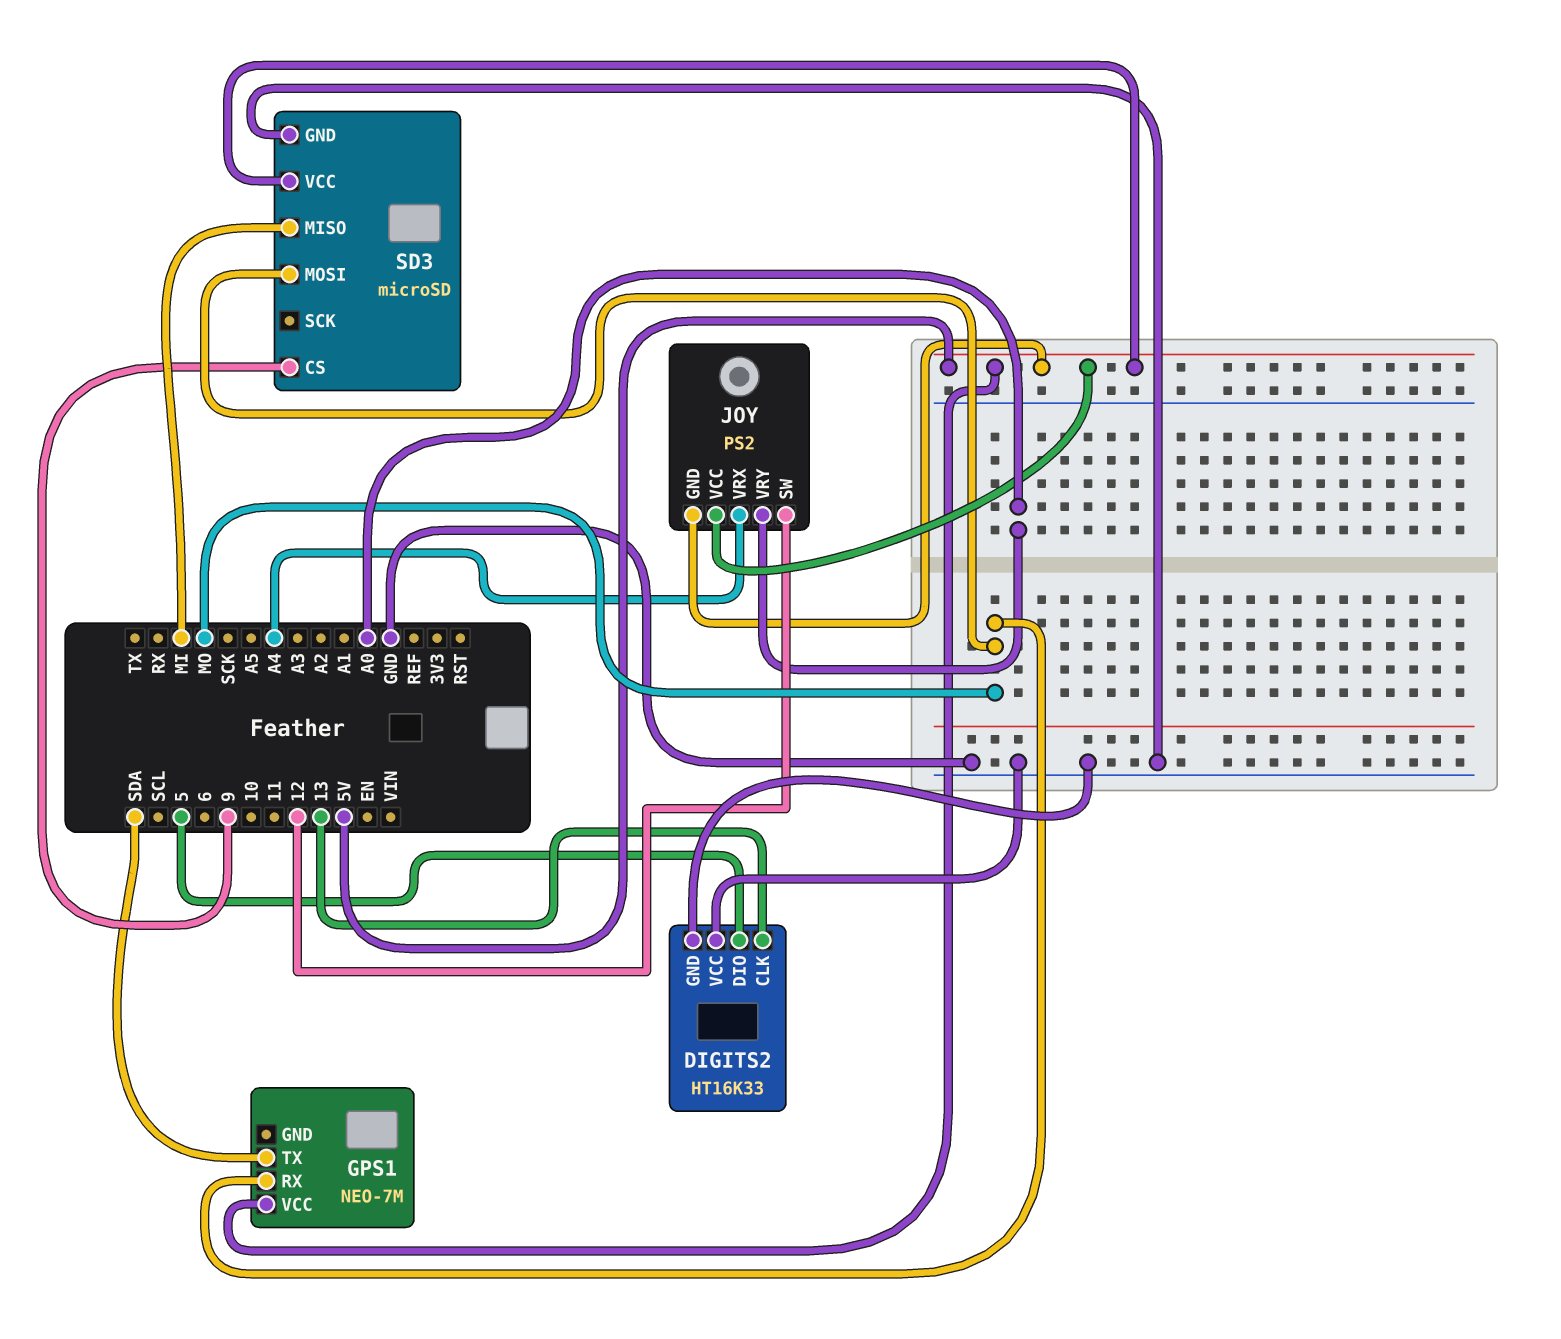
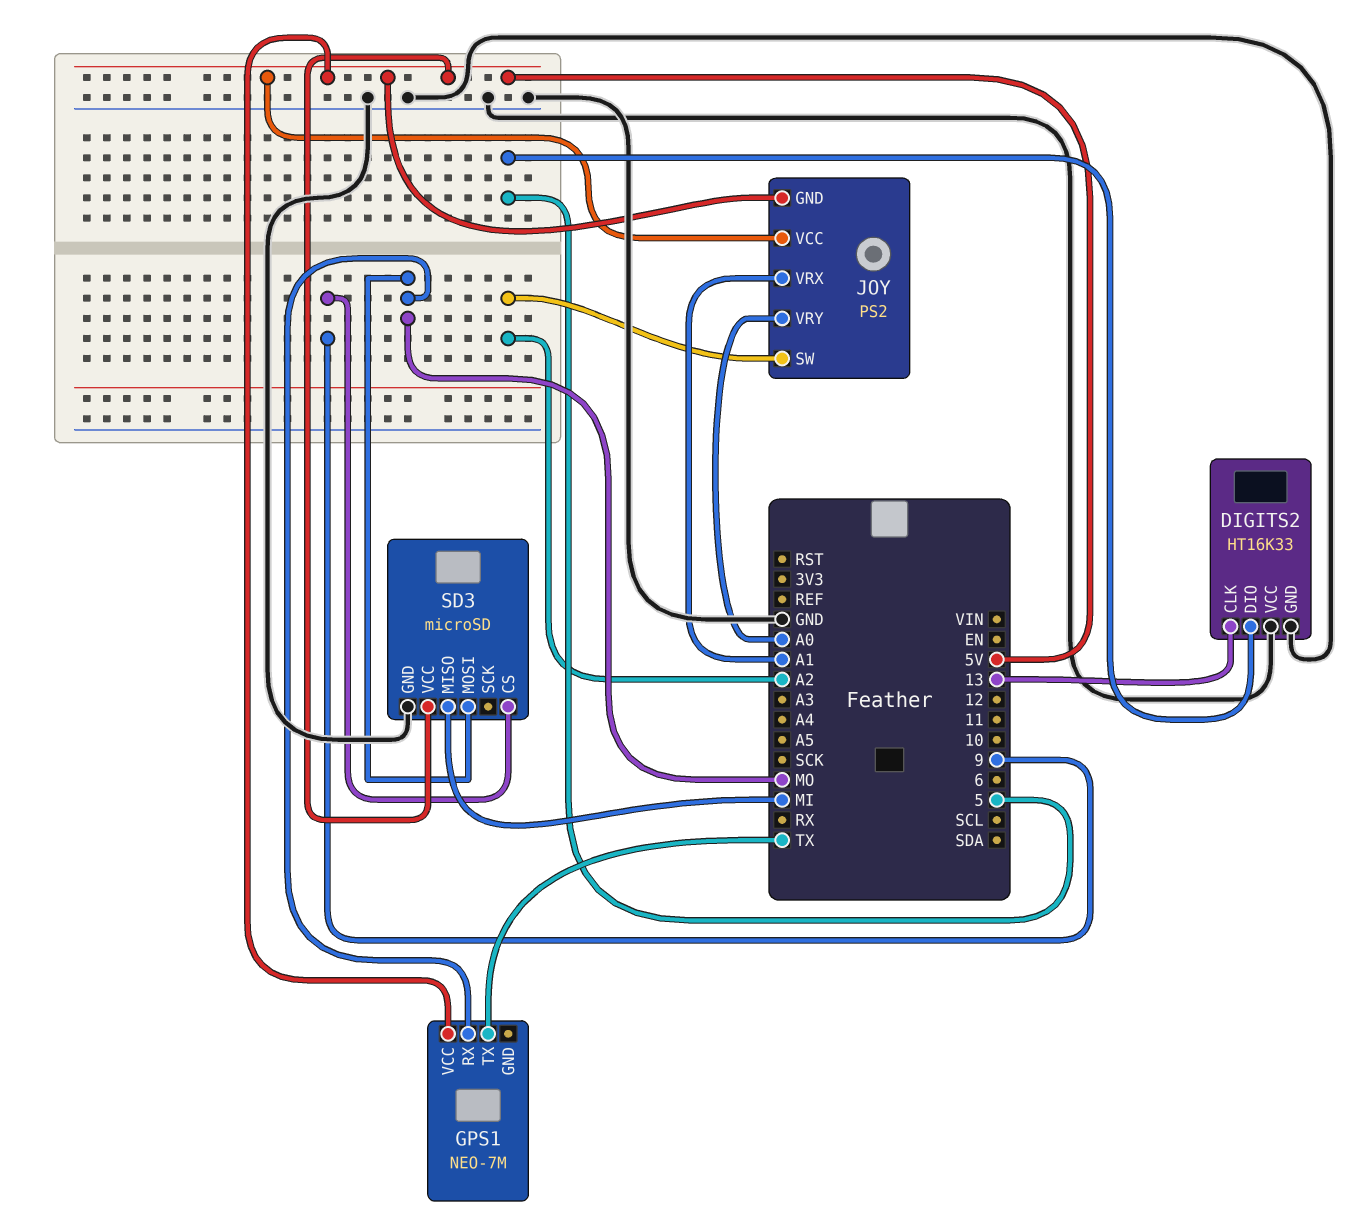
GPS1 pin TX: SDA -> TX
JOY pin SW: 12 -> A2
JOY pin VRX: A4 -> A1

